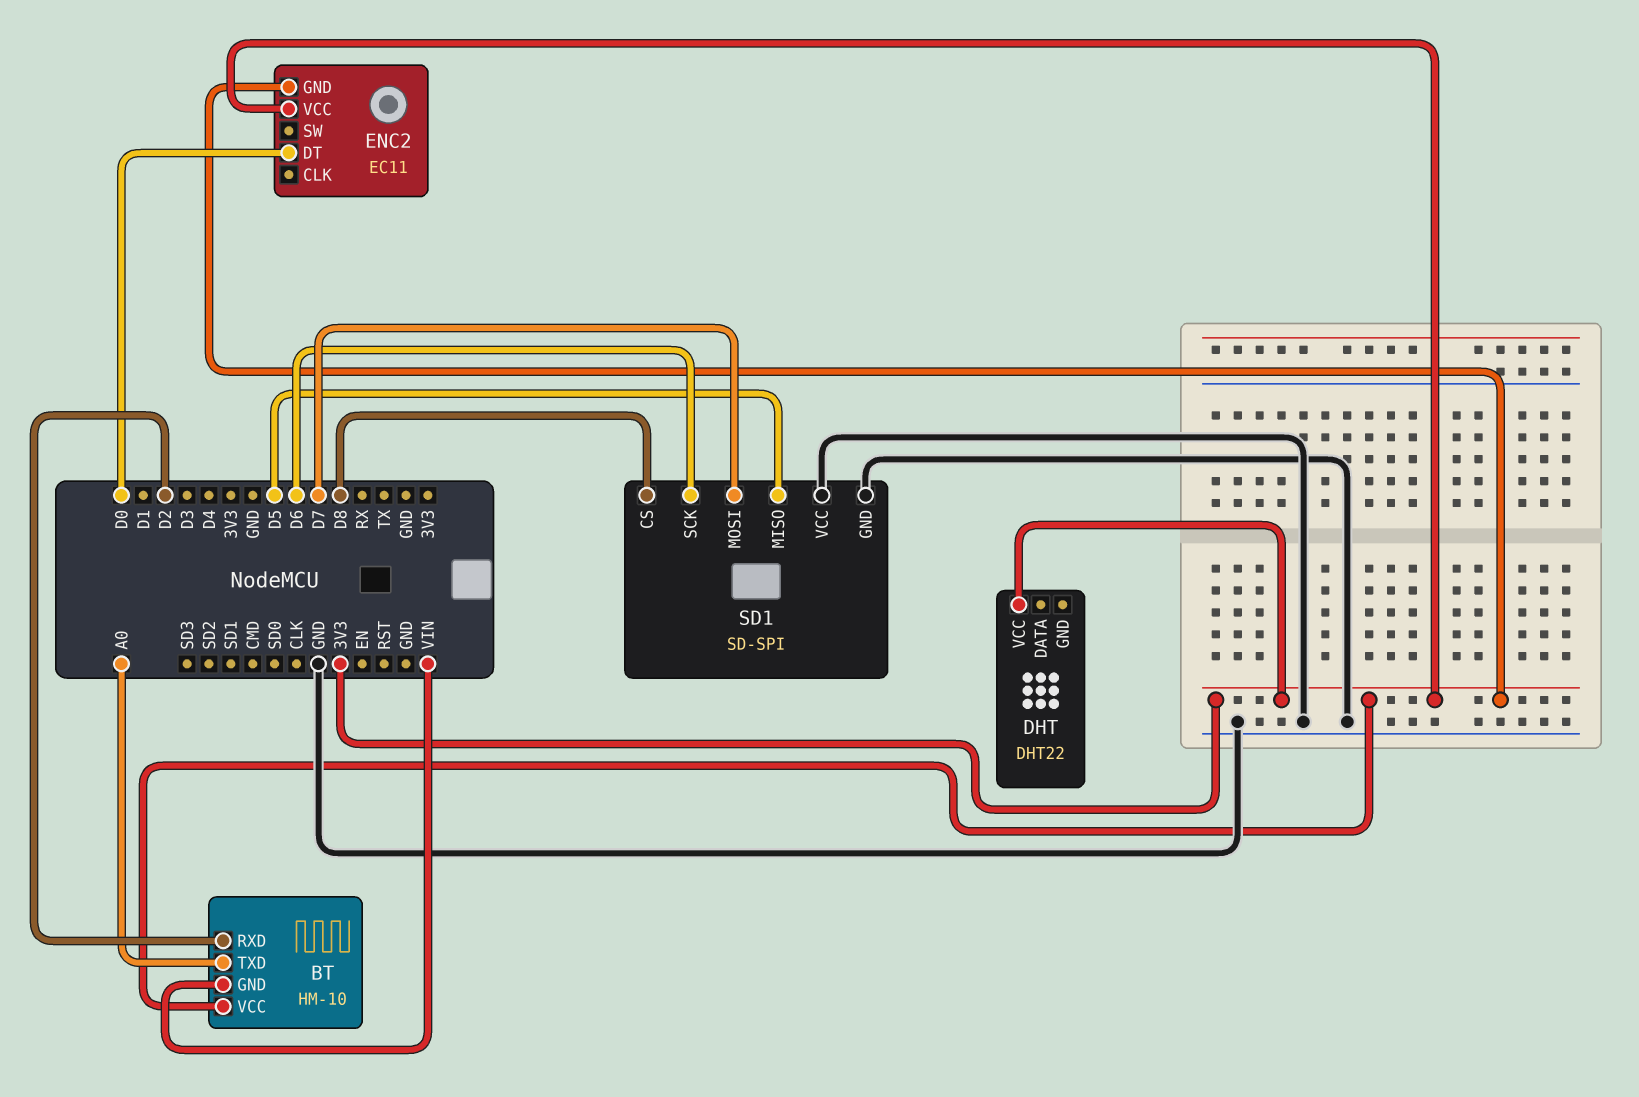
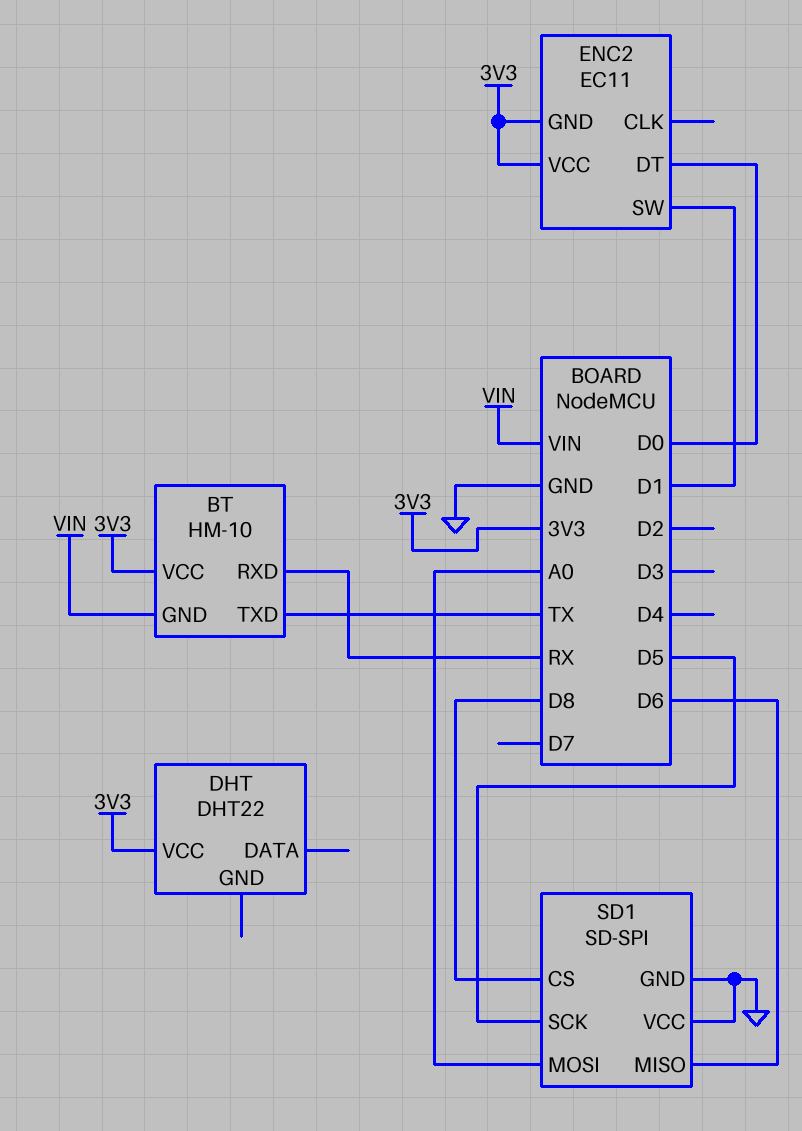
BT pin RXD: D2 -> RX
BT pin TXD: A0 -> TX
ENC2 pin SW: none -> D1
SD1 pin MISO: D5 -> D6
SD1 pin MOSI: D7 -> A0
SD1 pin SCK: D6 -> D5

